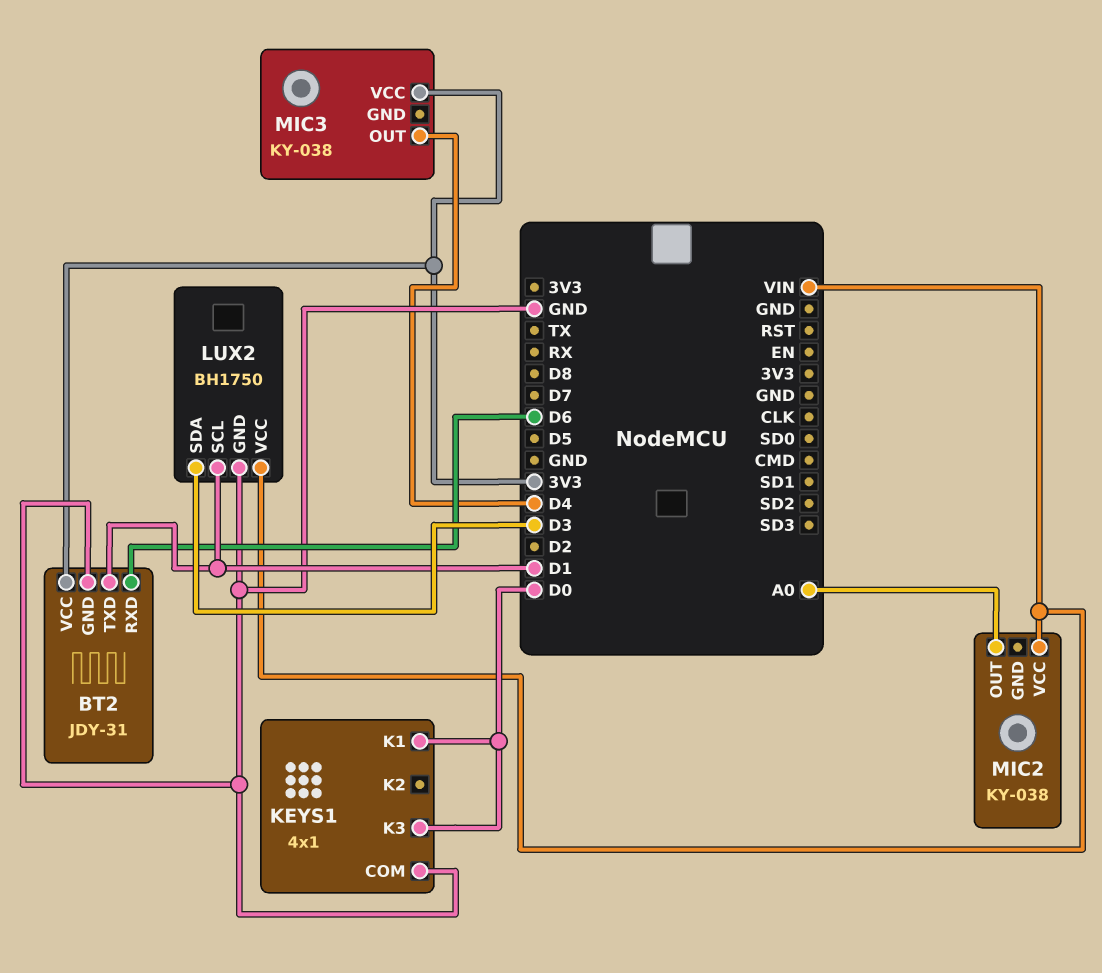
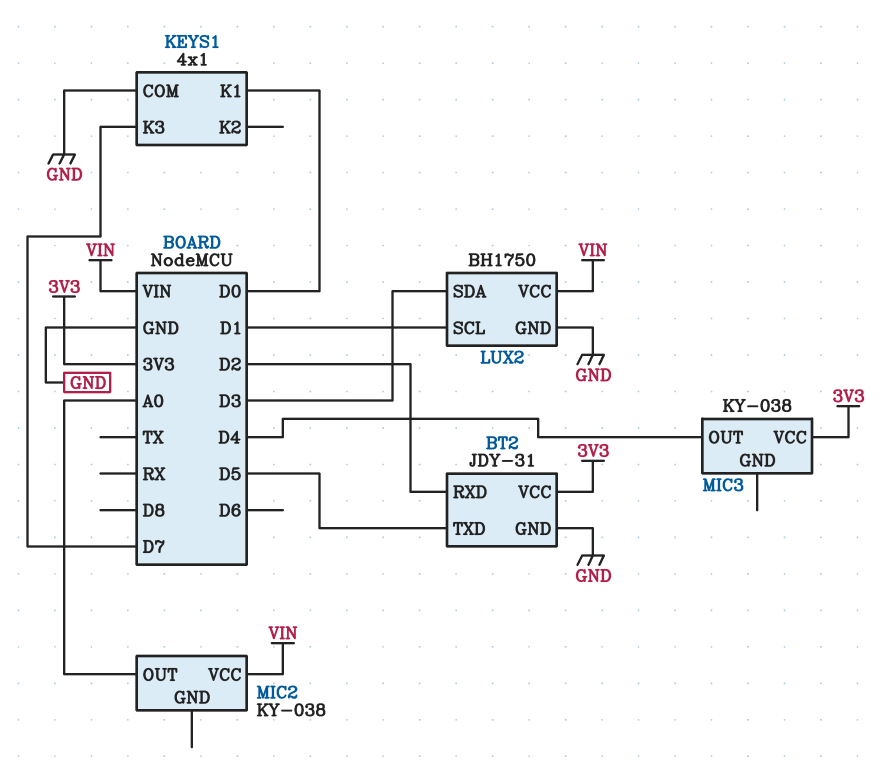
BT2 pin RXD: D6 -> D2
BT2 pin TXD: D1 -> D5
KEYS1 pin K3: D0 -> D7

